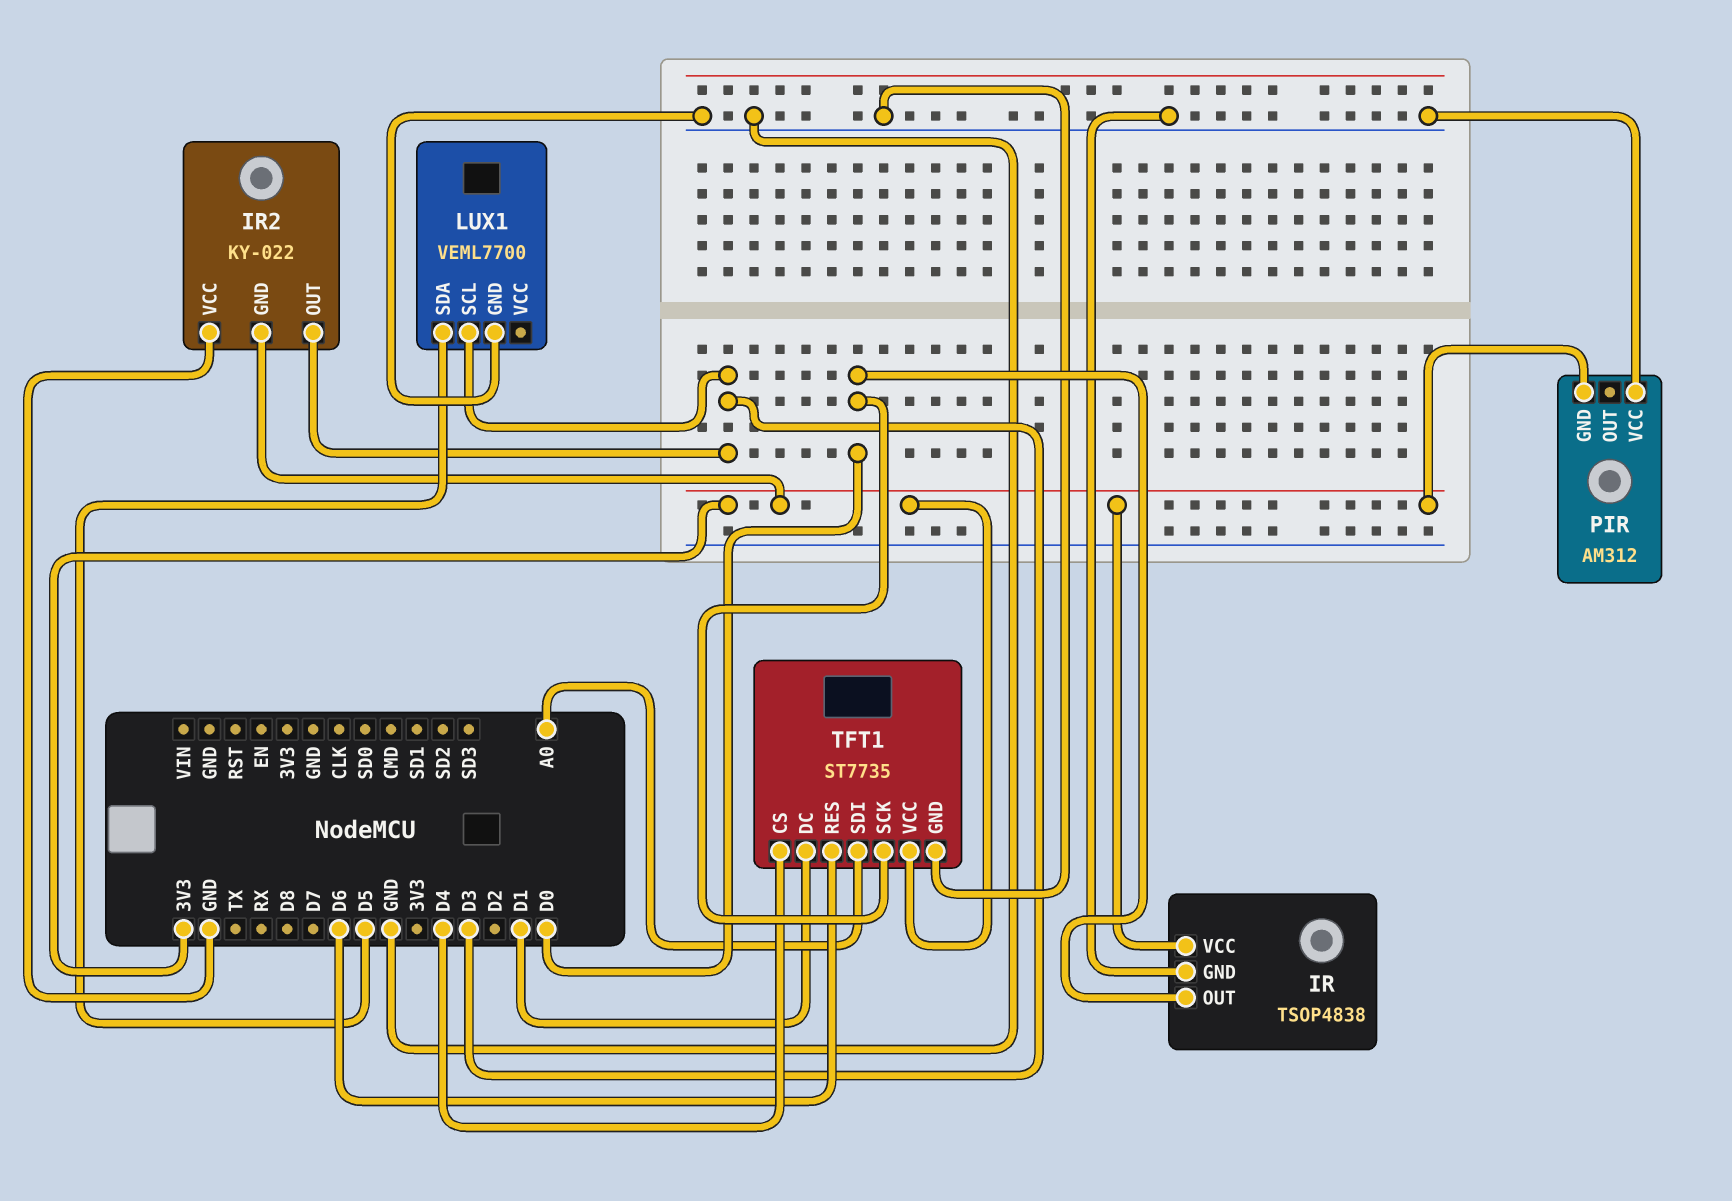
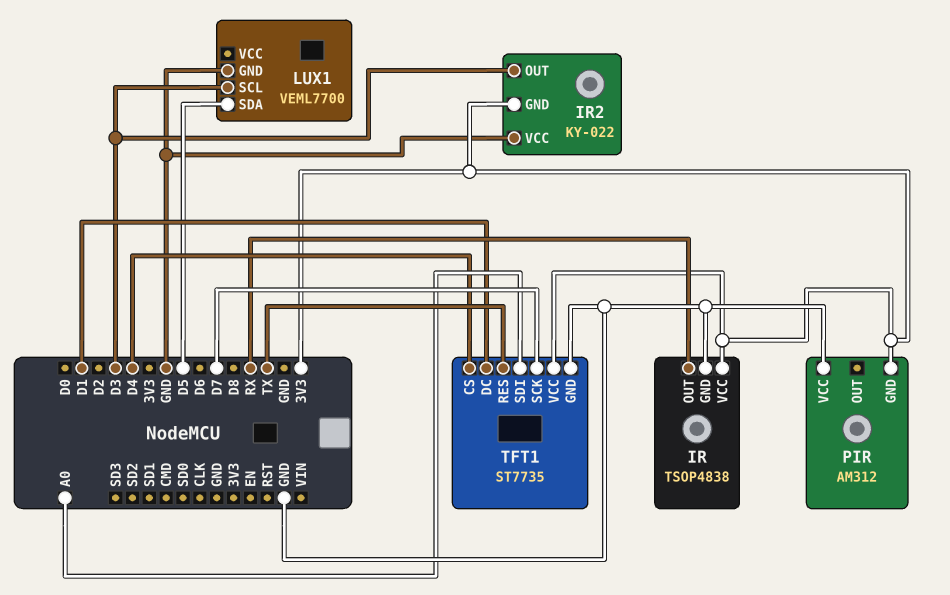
IR pin OUT: D0 -> RX
TFT1 pin RES: D6 -> TX
TFT1 pin SCK: D0 -> D7

